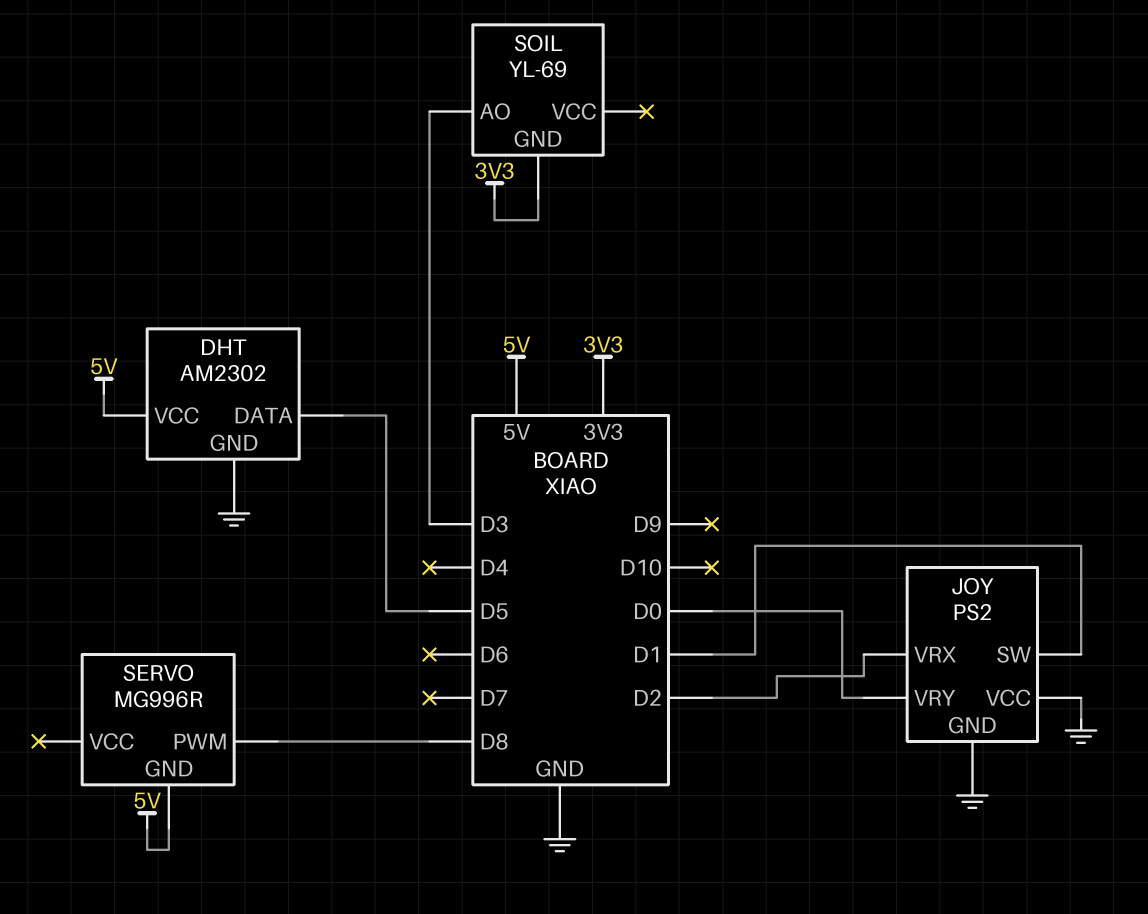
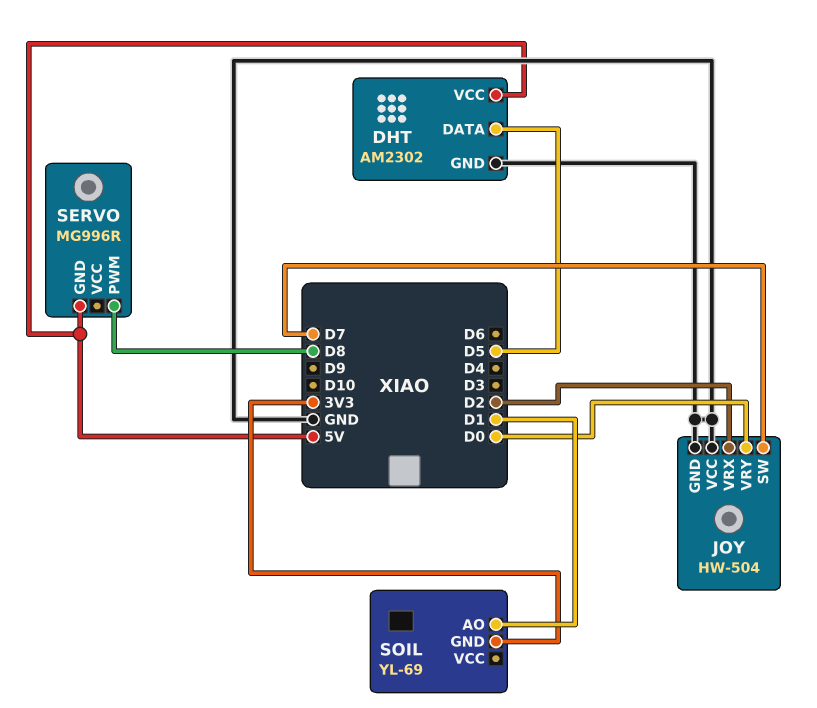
JOY: PS2 -> HW-504
JOY pin SW: D1 -> D7
SOIL pin AO: D3 -> D1

